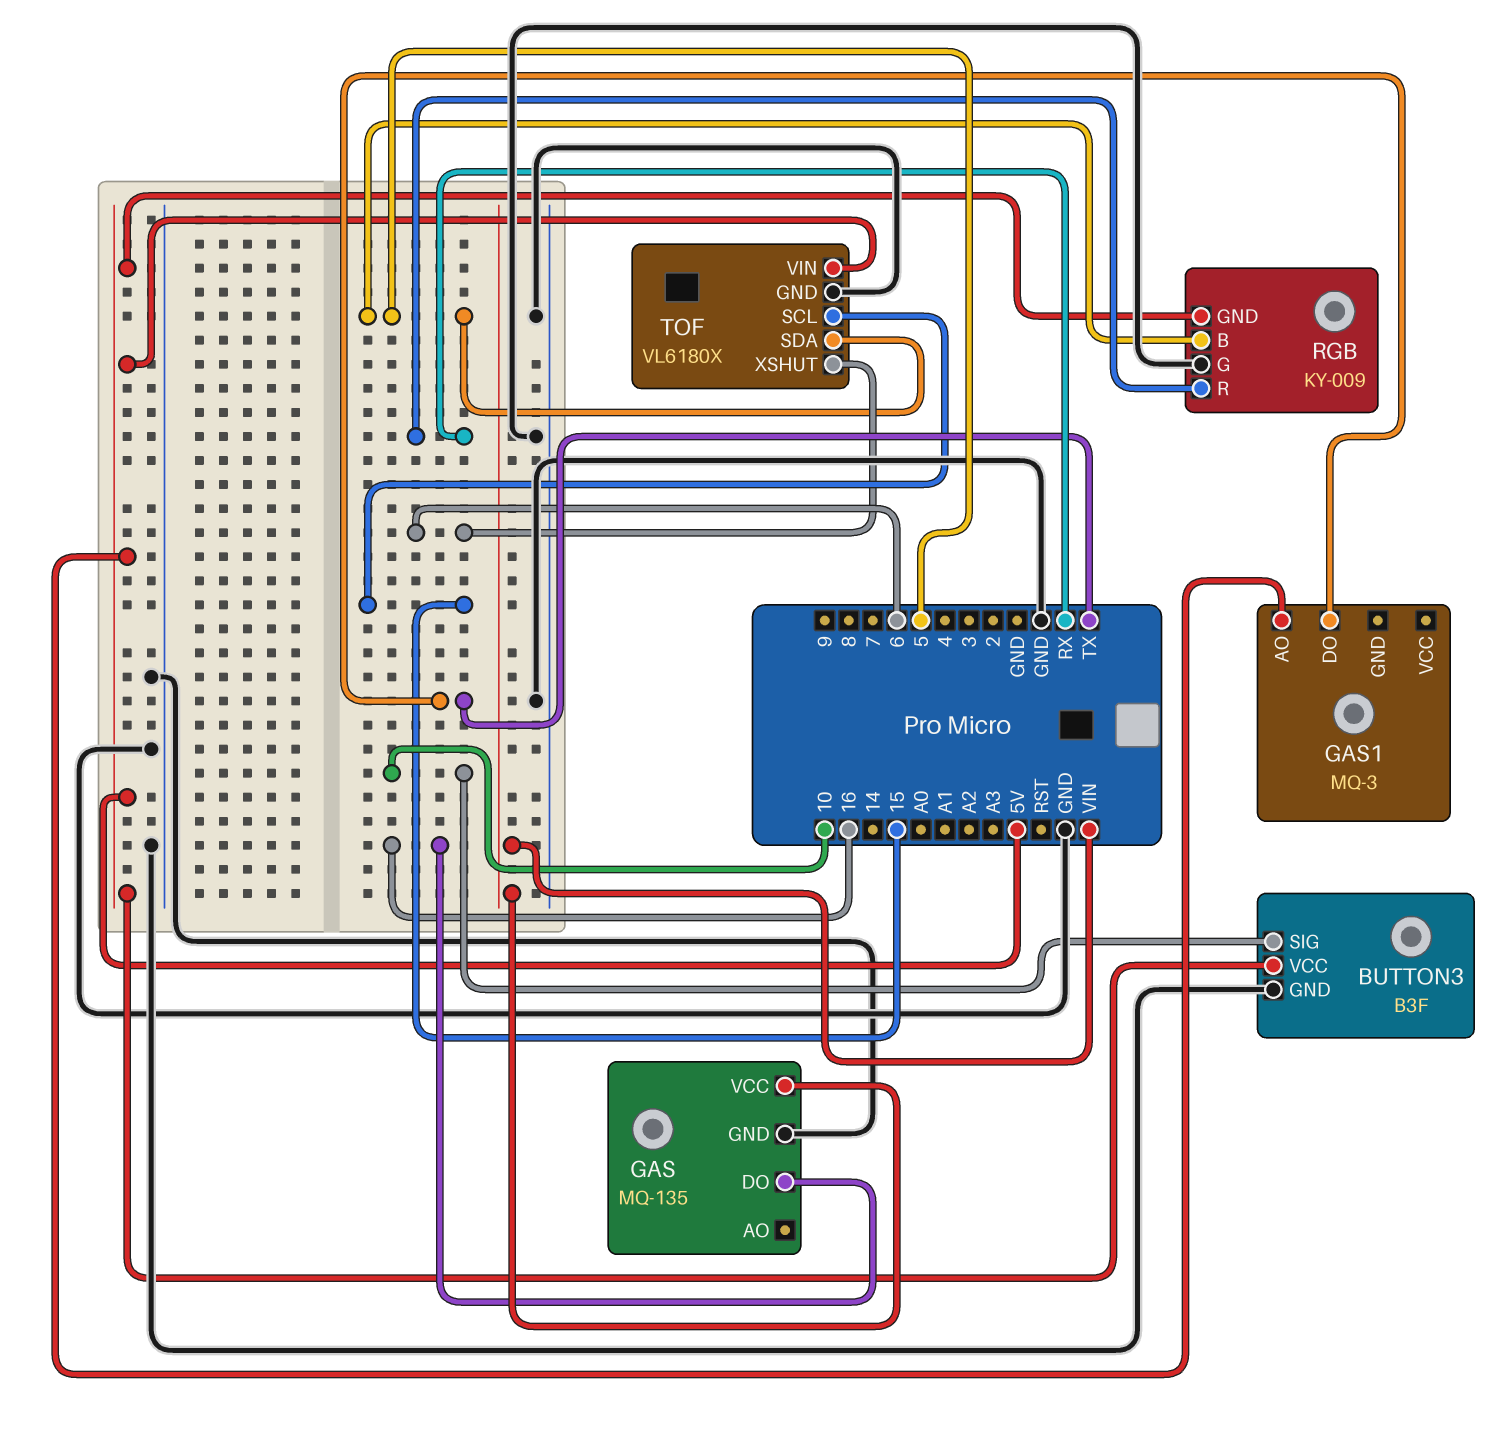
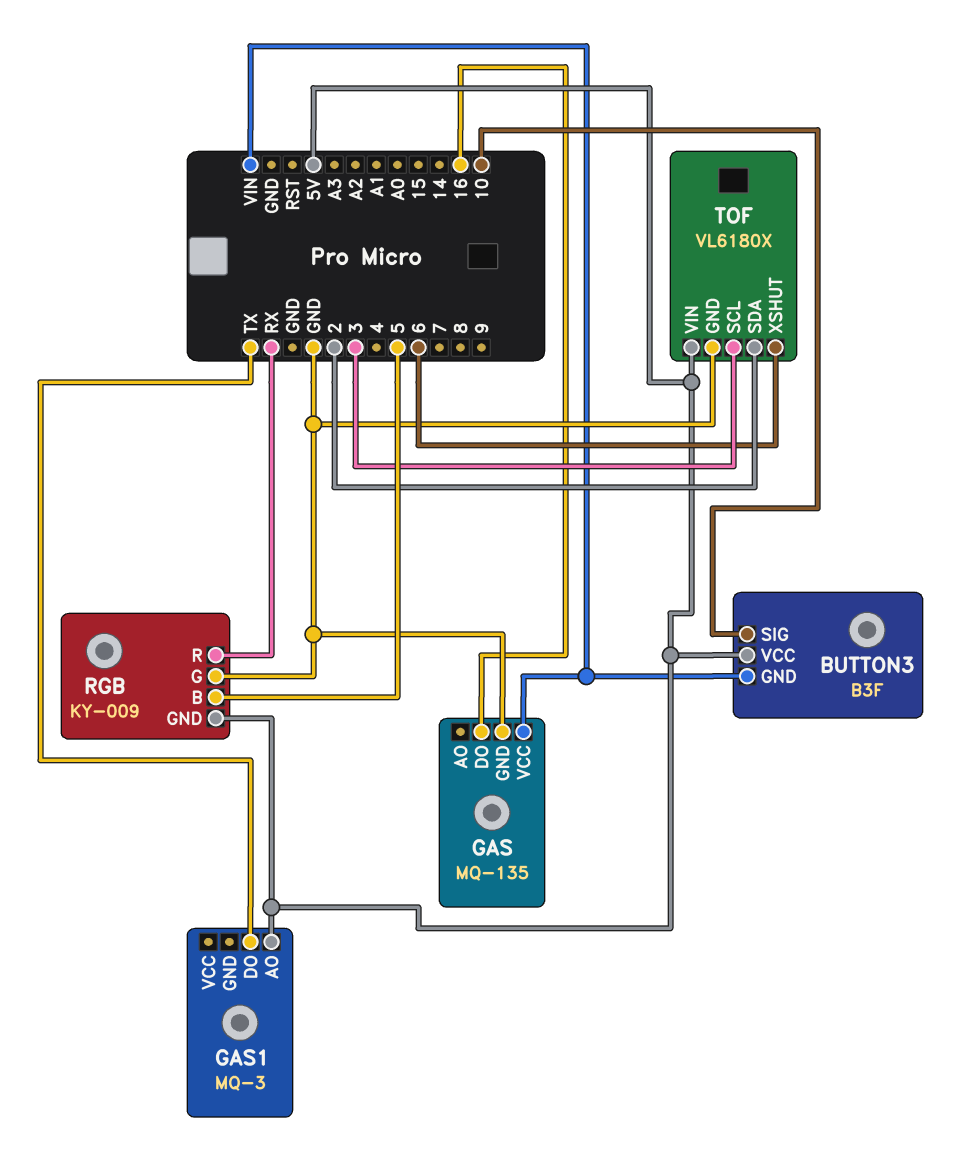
BUTTON3 pin GND: GND -> VIN
TOF pin SCL: 15 -> 3
TOF pin SDA: 5 -> 2

